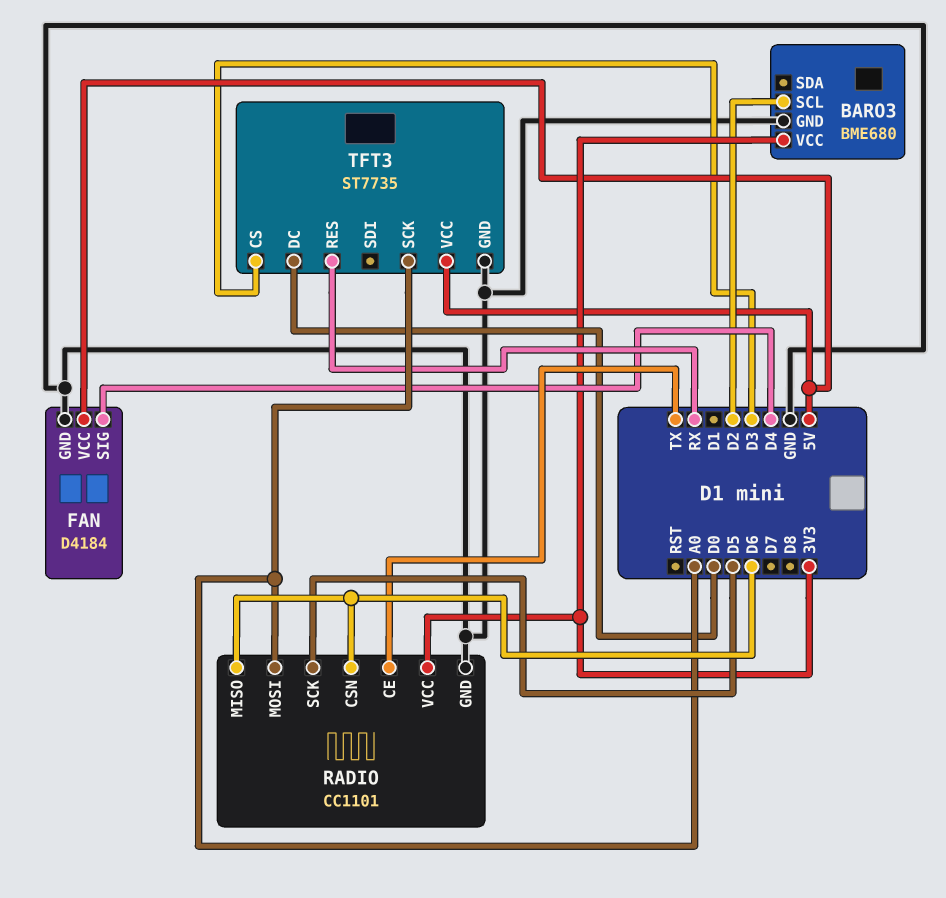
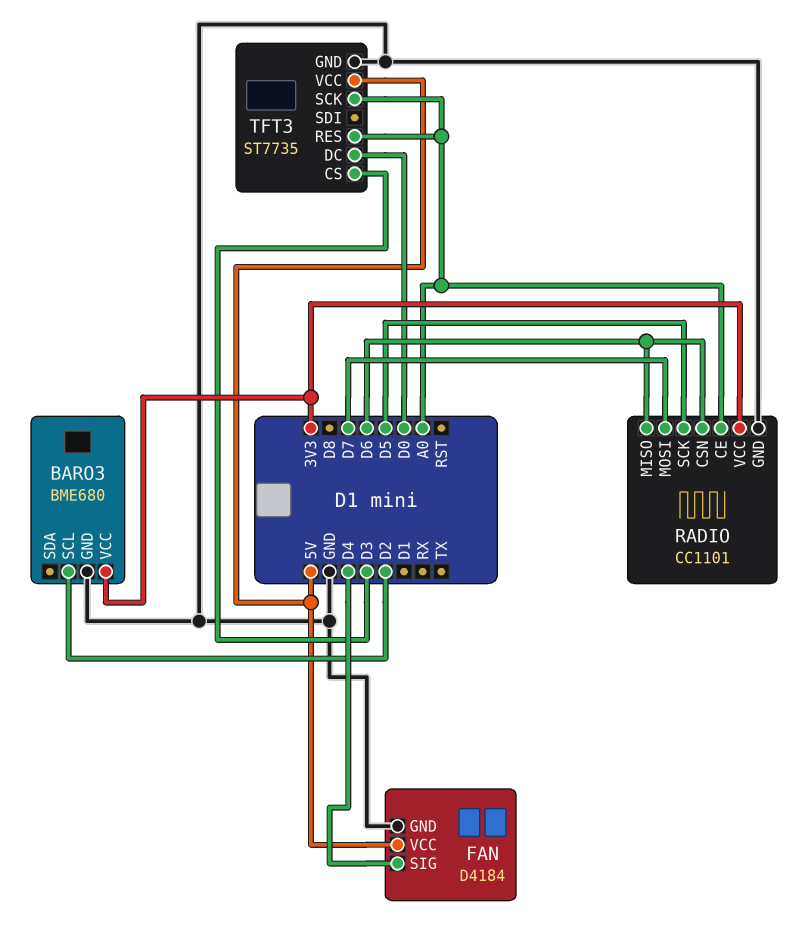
RADIO pin CE: TX -> A0
RADIO pin MOSI: A0 -> D7
TFT3 pin RES: RX -> A0

